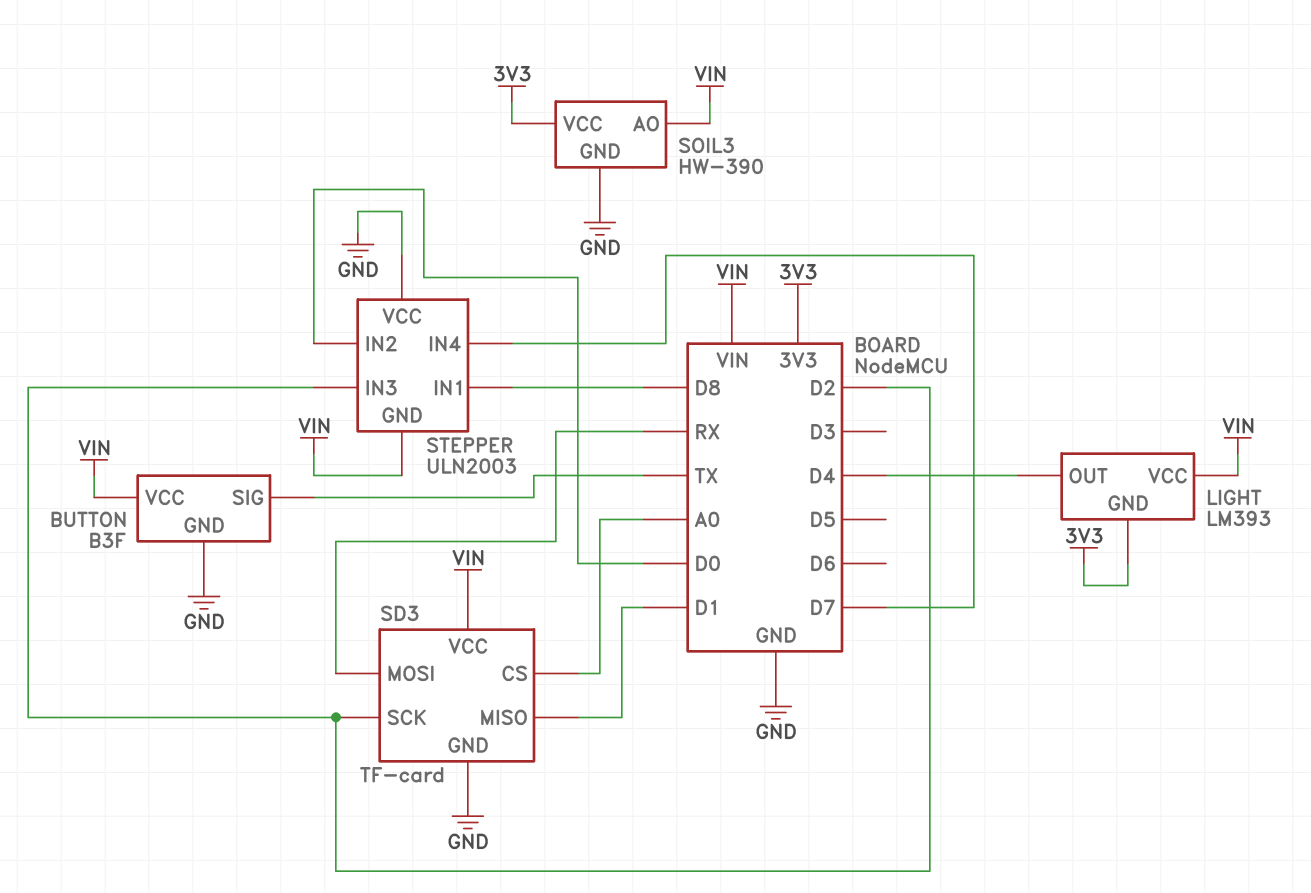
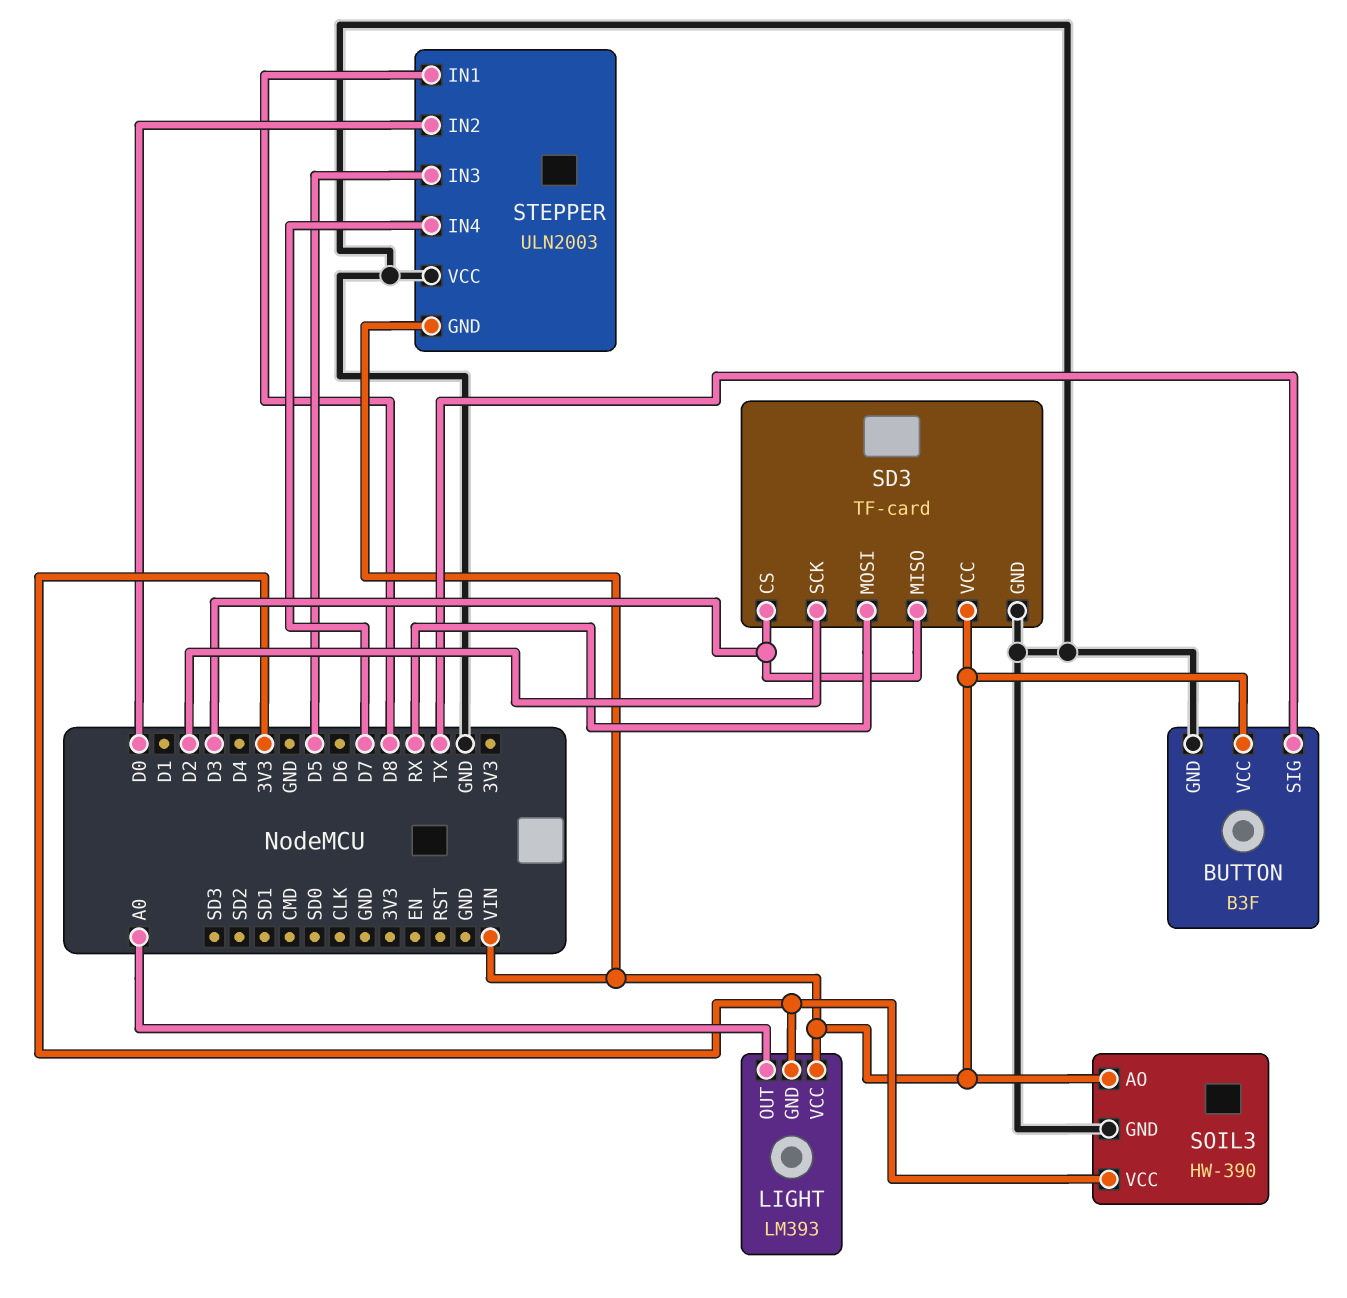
LIGHT pin OUT: D4 -> A0
SD3 pin CS: A0 -> D3
SD3 pin MISO: D1 -> D3
STEPPER pin IN3: D2 -> D5

